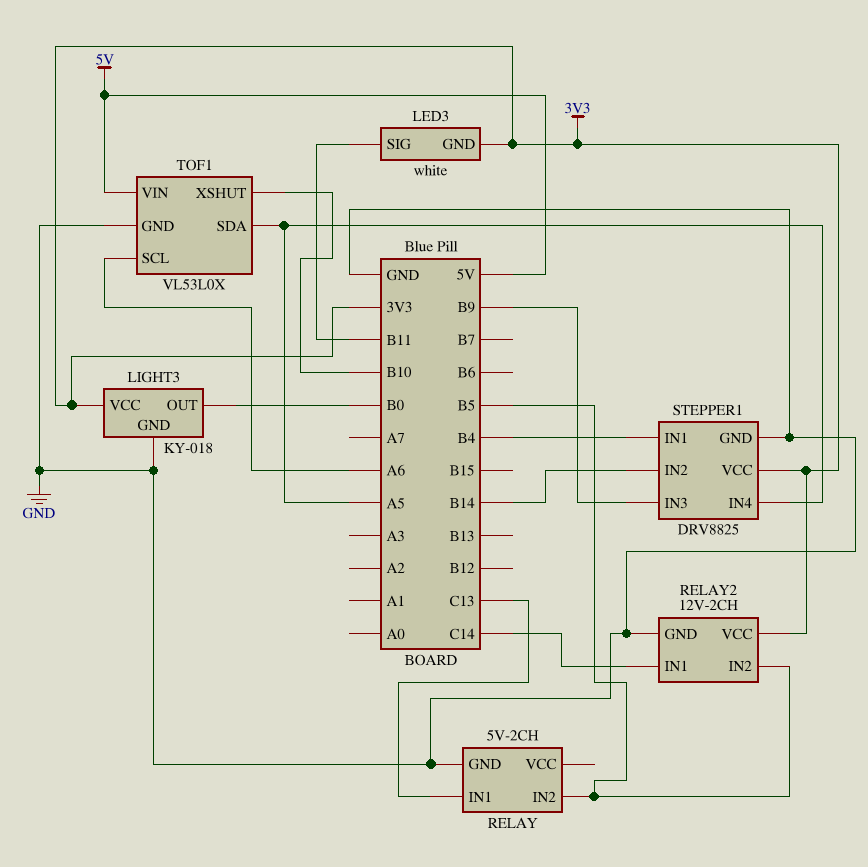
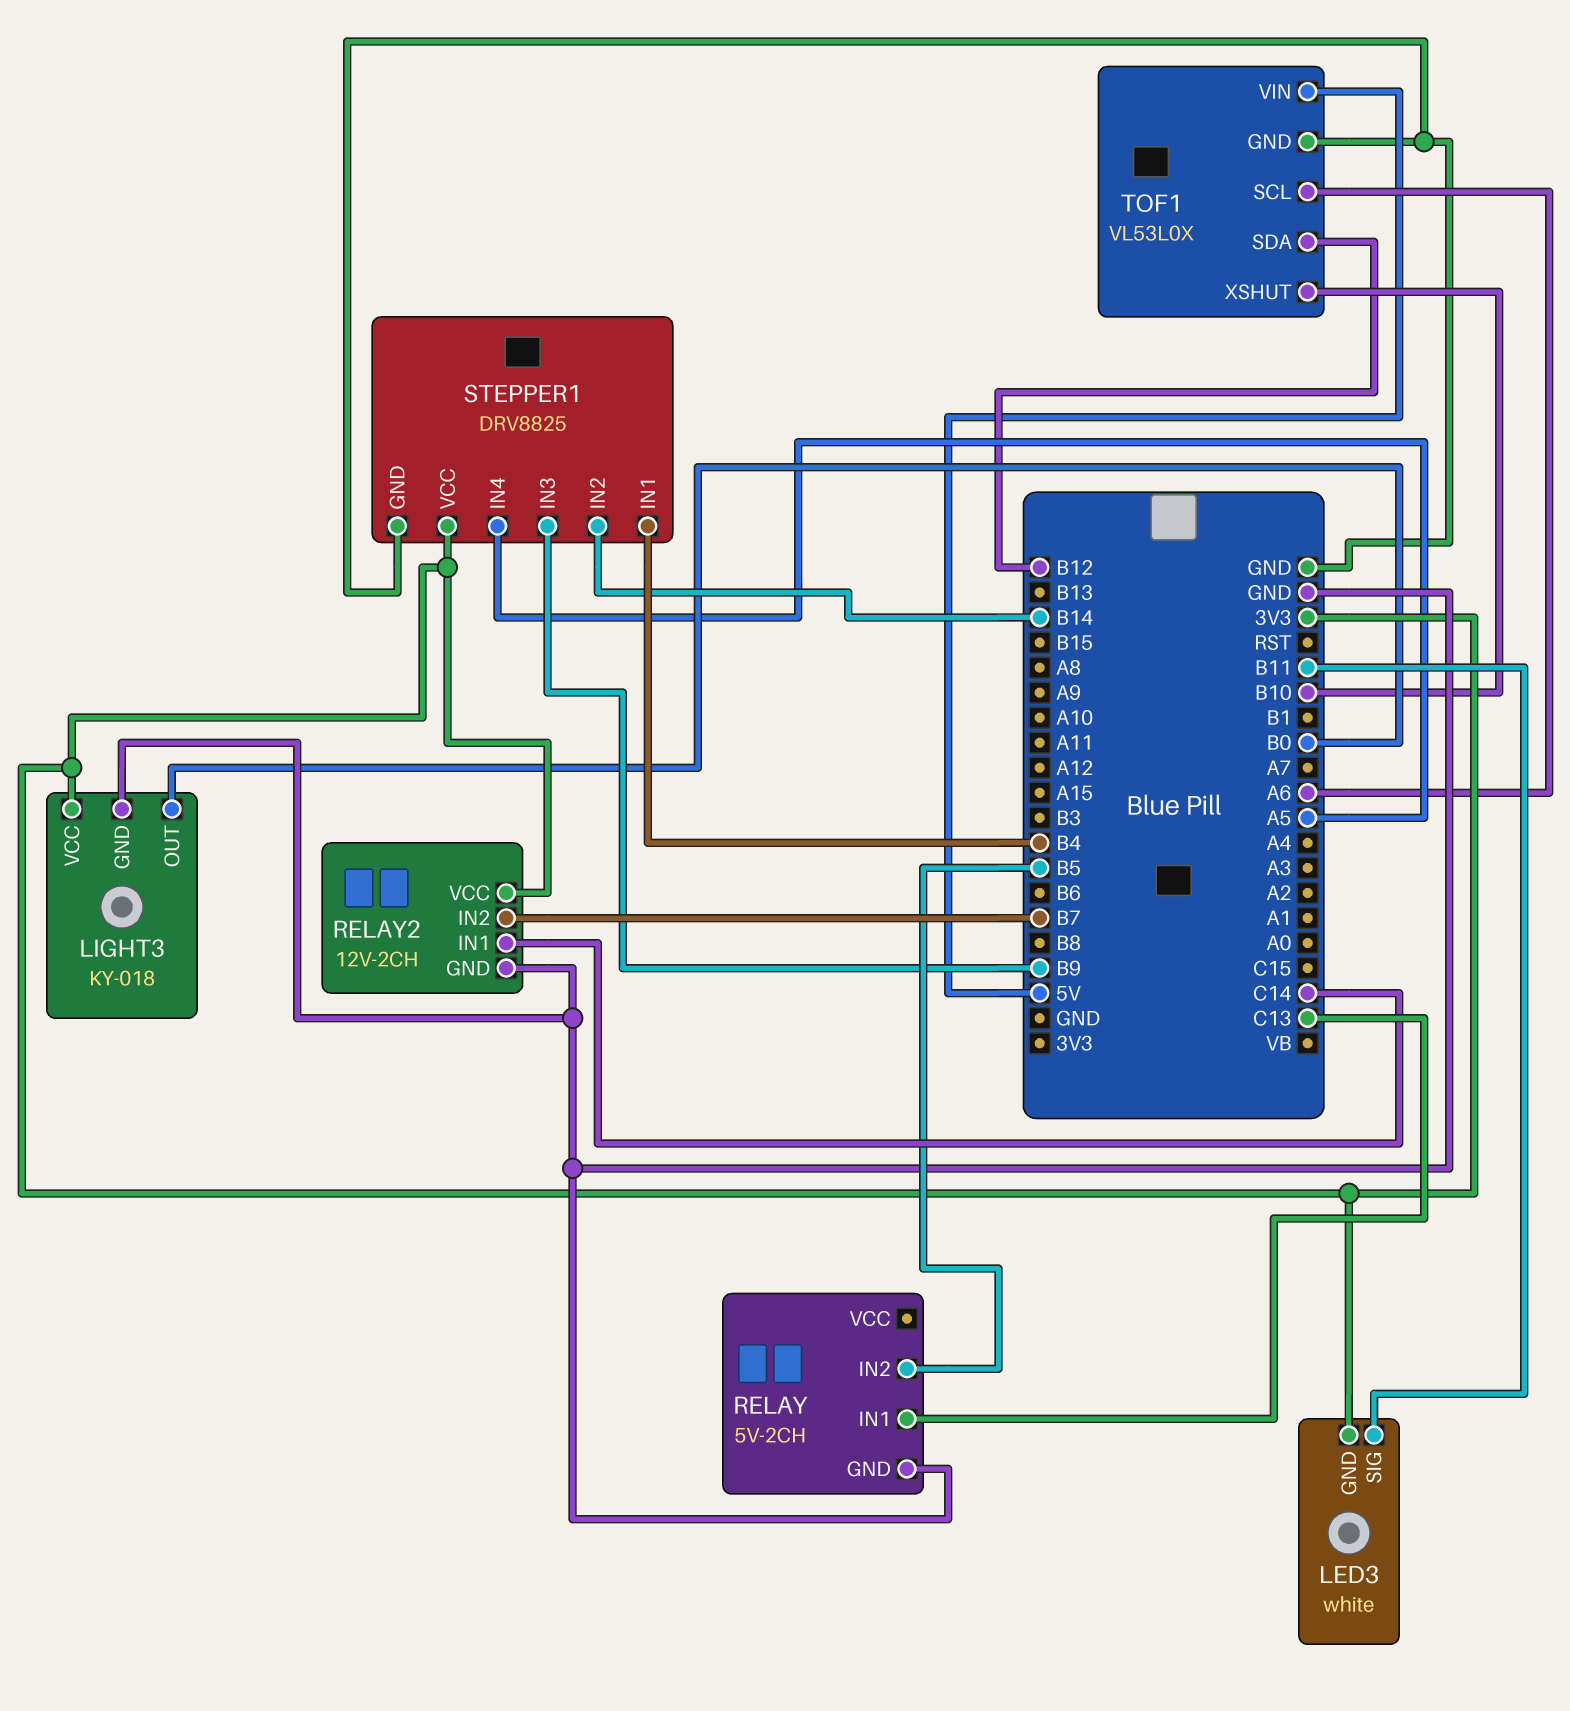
RELAY2 pin IN2: B5 -> B7
TOF1 pin SDA: A5 -> B12

